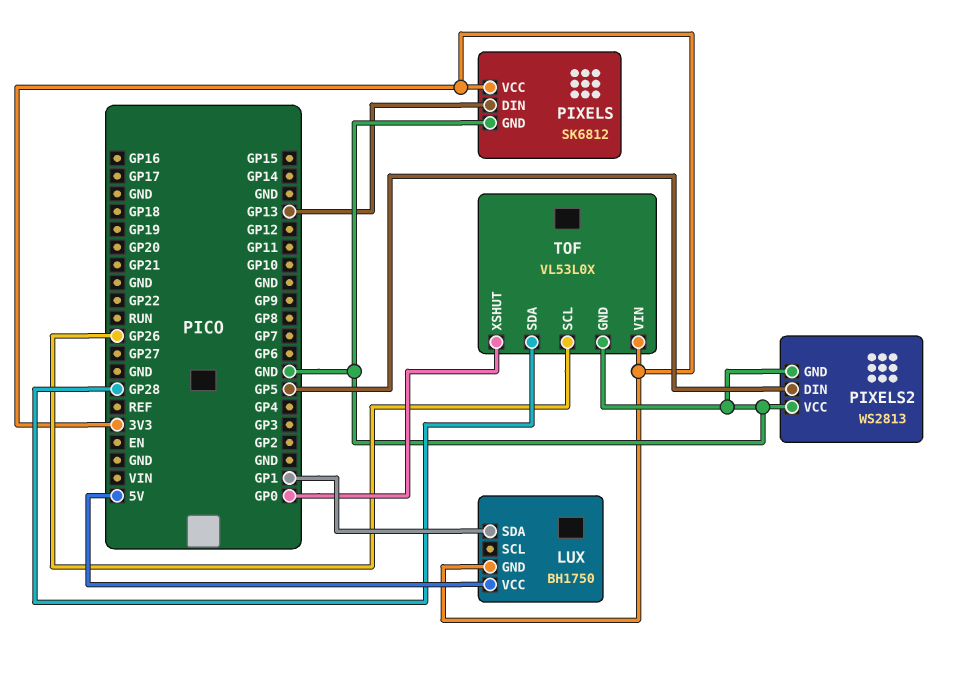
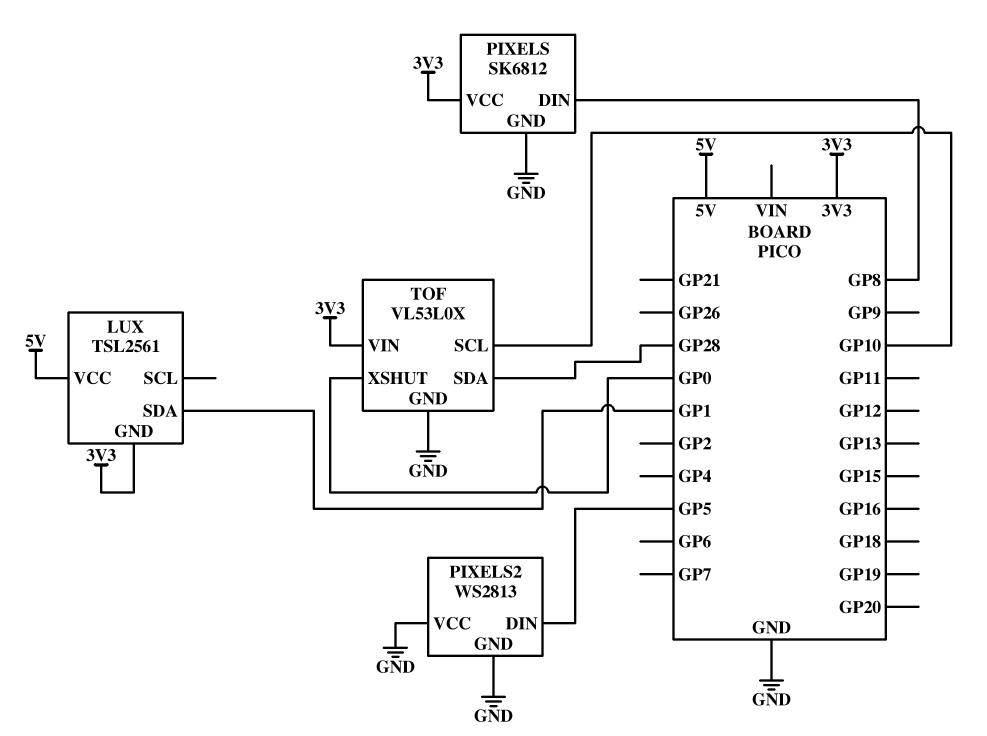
LUX: BH1750 -> TSL2561
PIXELS pin DIN: GP13 -> GP8
TOF pin SCL: GP26 -> GP10

